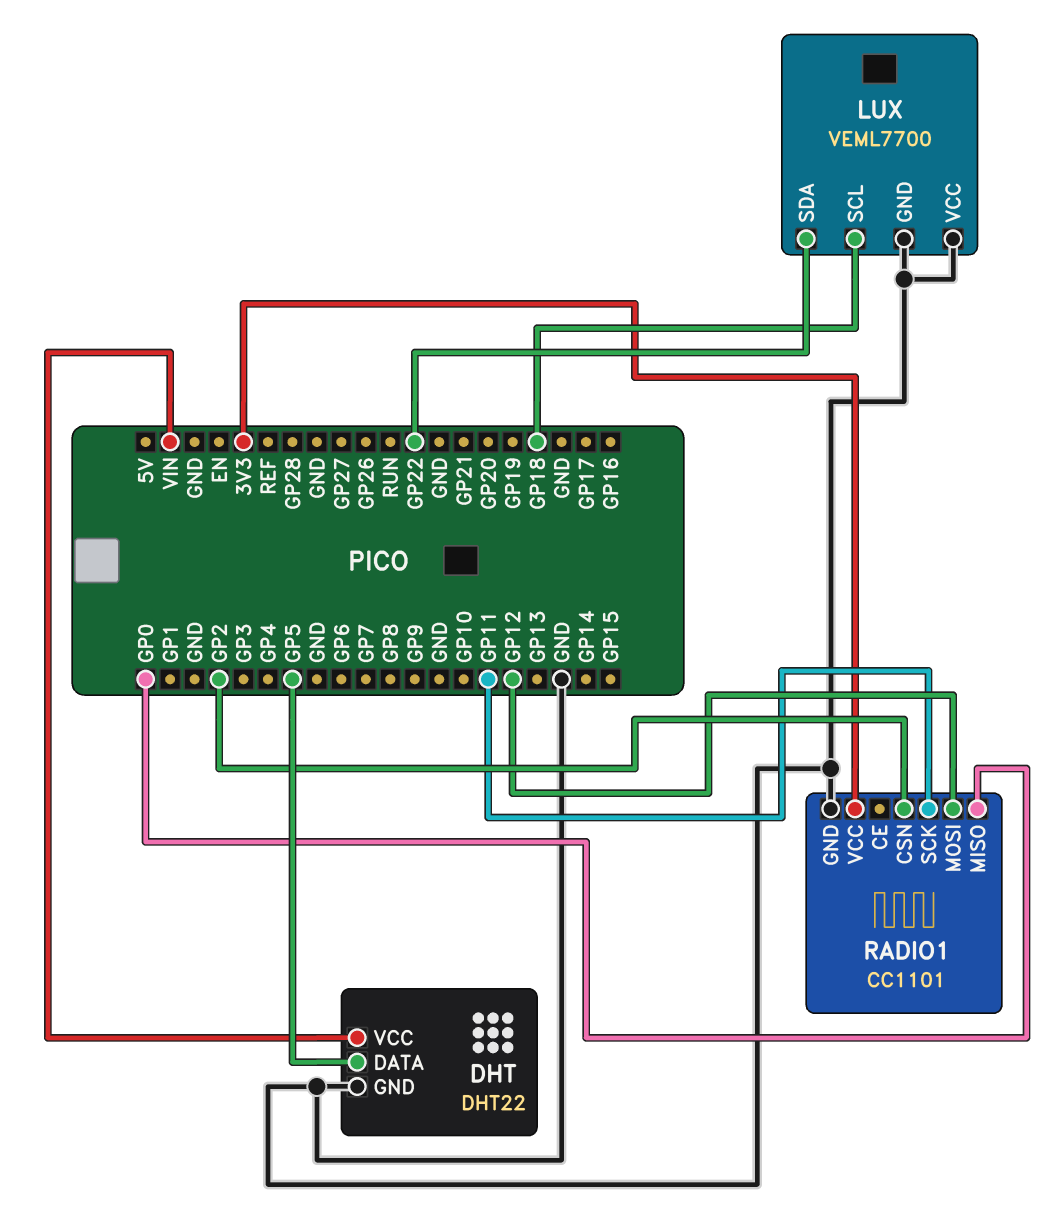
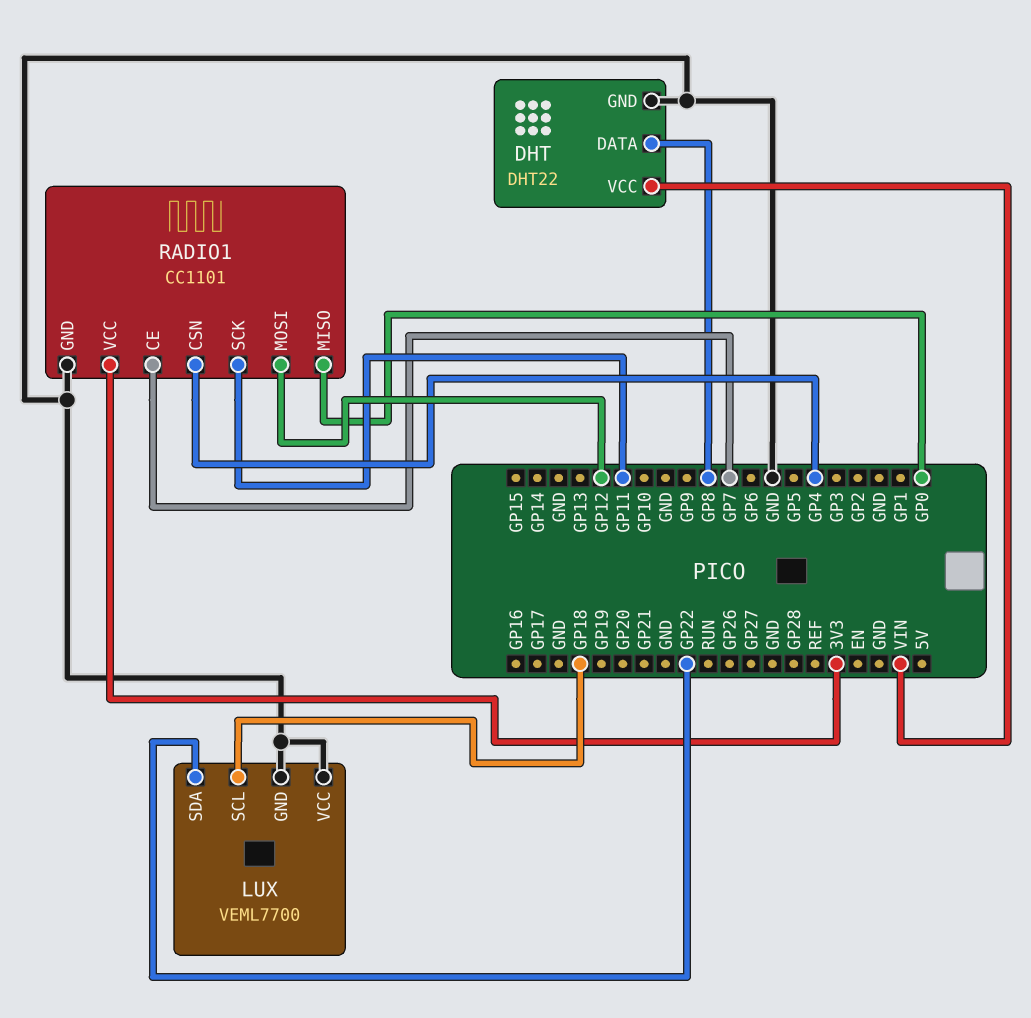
DHT pin DATA: GP5 -> GP8
RADIO1 pin CE: none -> GP7
RADIO1 pin CSN: GP2 -> GP4

